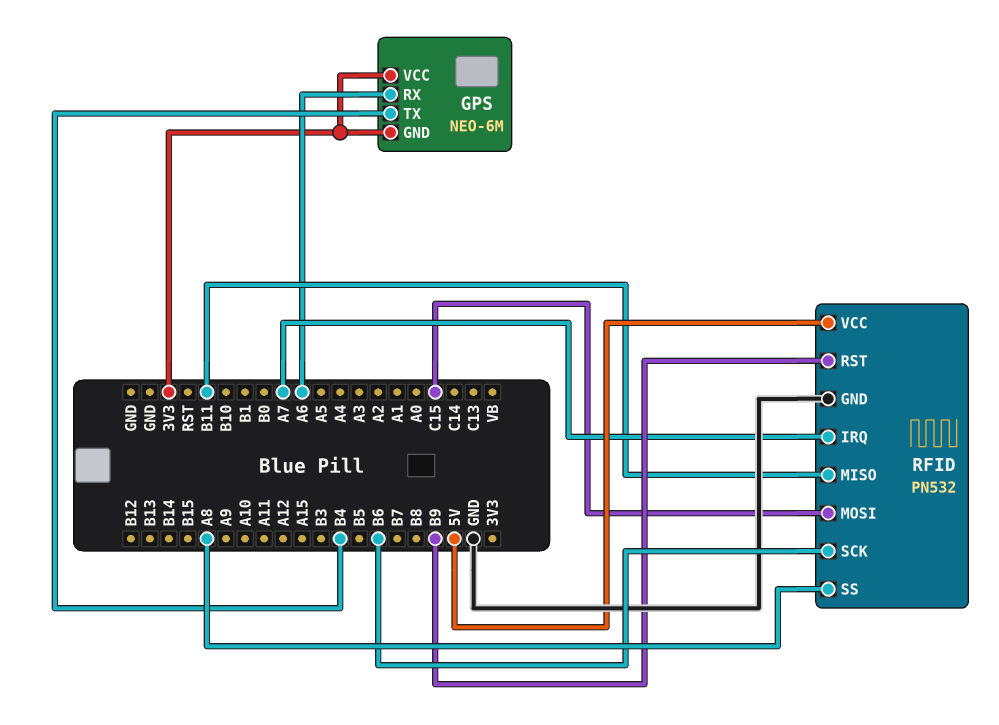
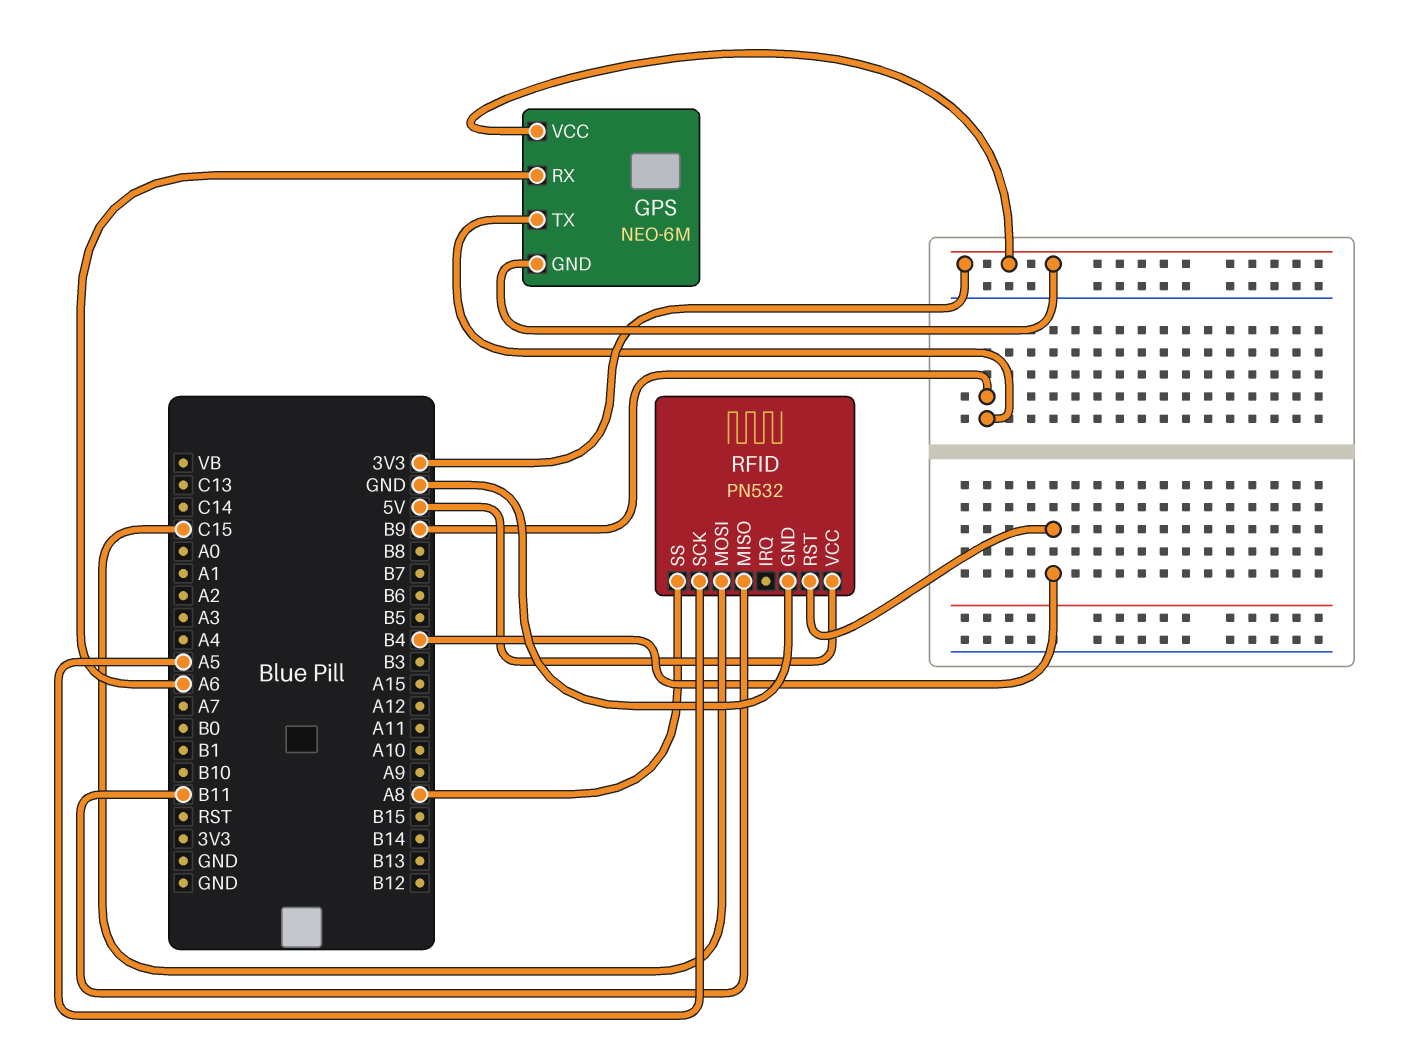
GPS pin TX: B4 -> B9
RFID pin IRQ: A7 -> none
RFID pin RST: B9 -> B4
RFID pin SCK: B6 -> A5

